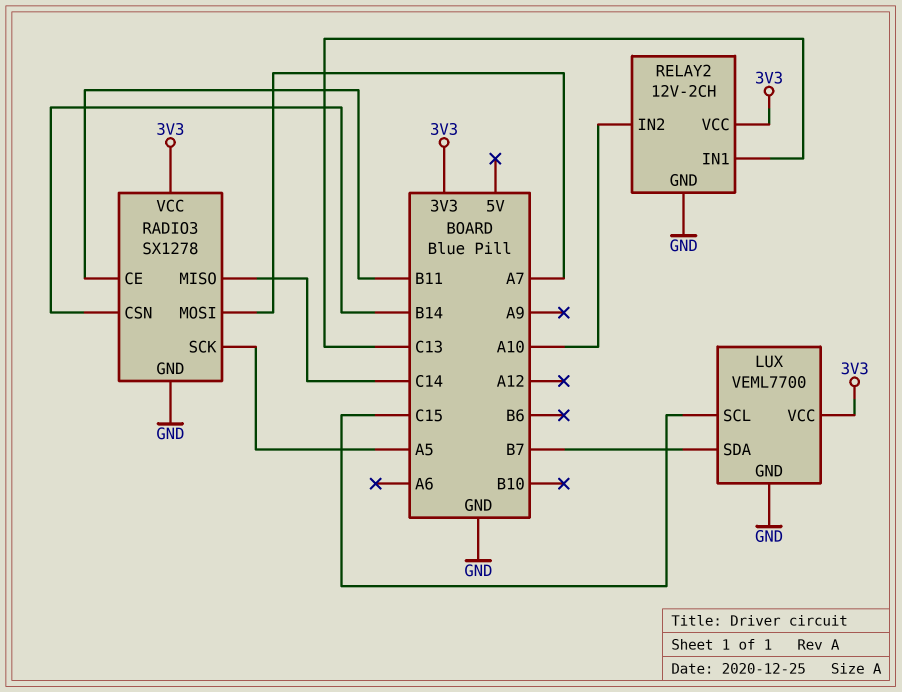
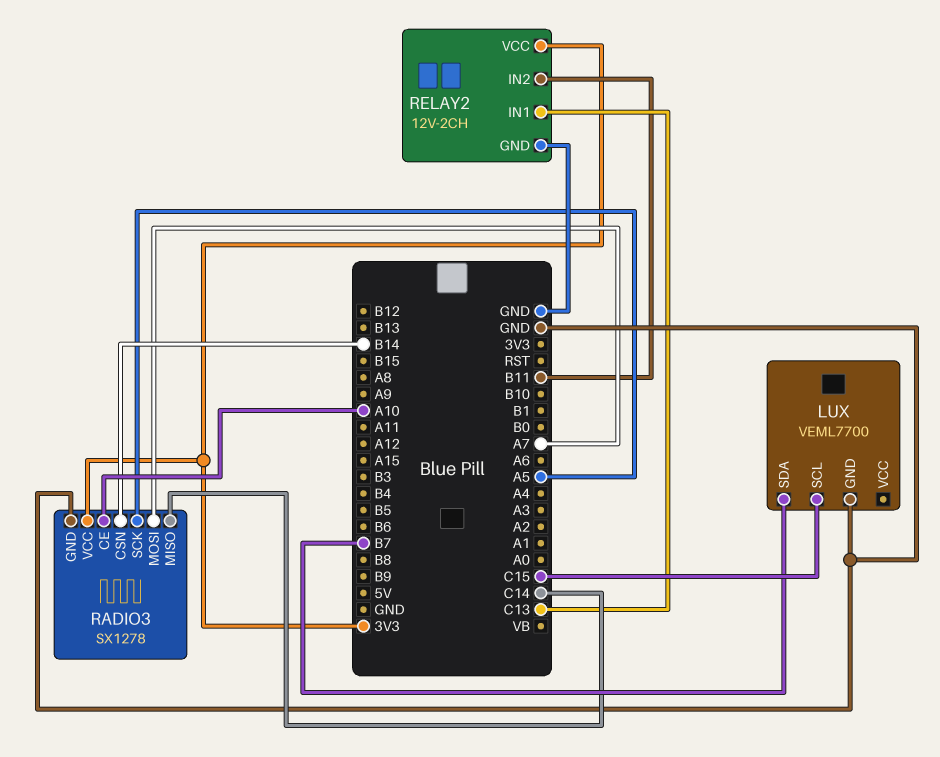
LUX pin VCC: 3V3 -> none
RADIO3 pin CE: B11 -> A10
RELAY2 pin IN2: A10 -> B11

